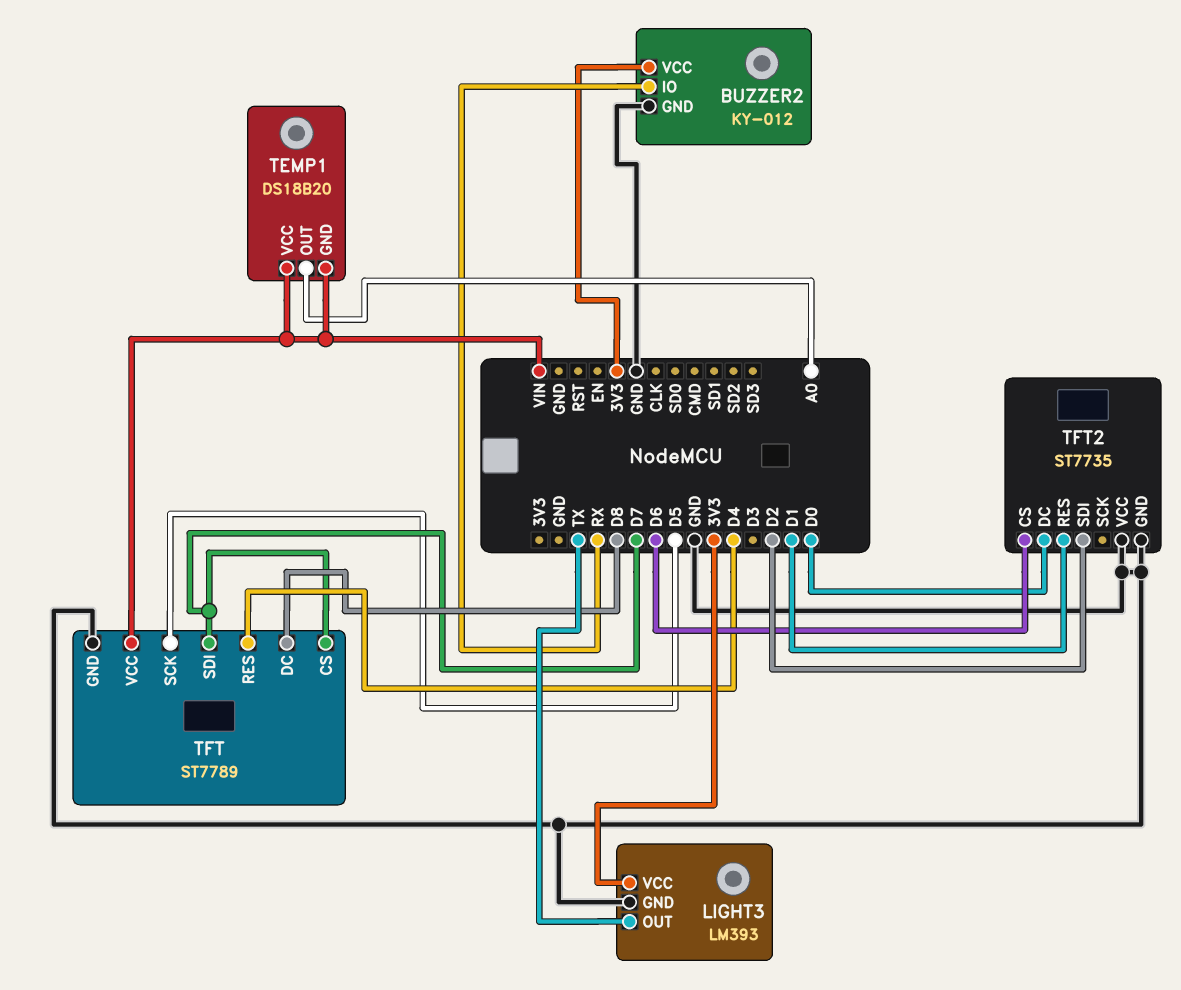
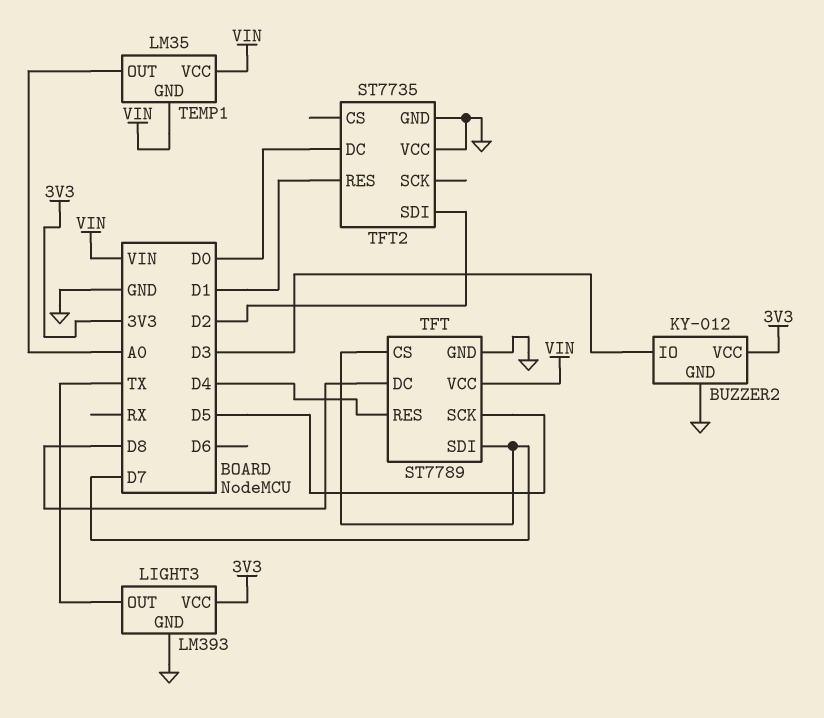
BUZZER2 pin IO: RX -> D3
TEMP1: DS18B20 -> LM35
TFT2 pin CS: D6 -> none

